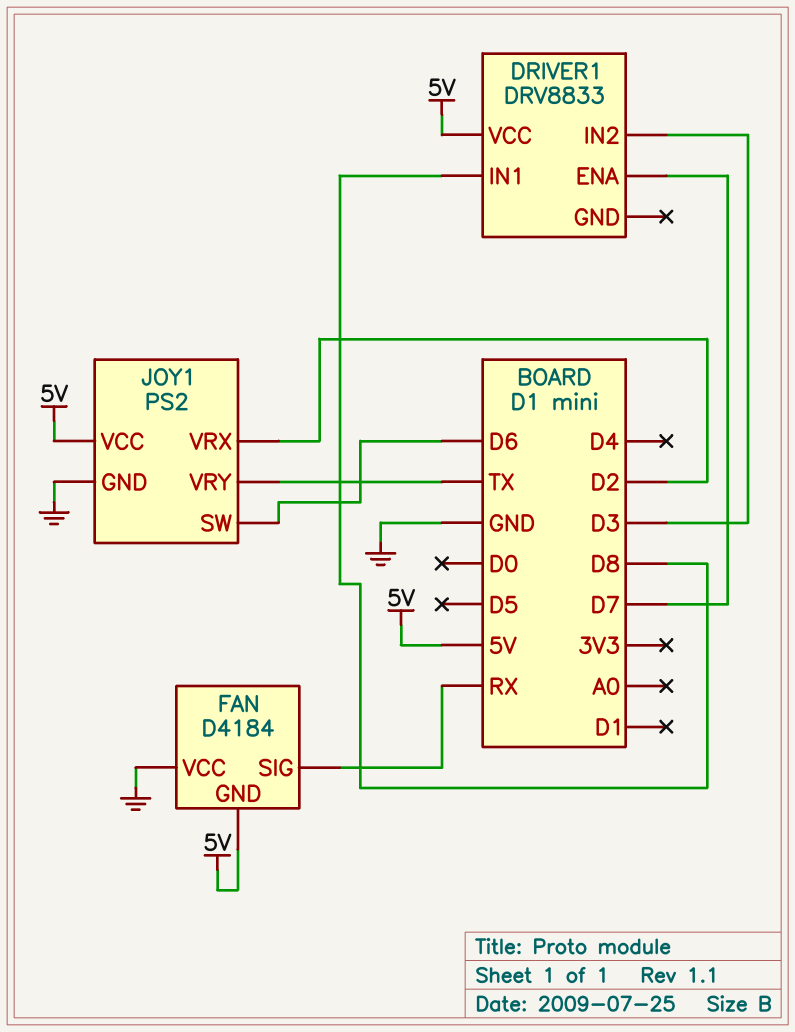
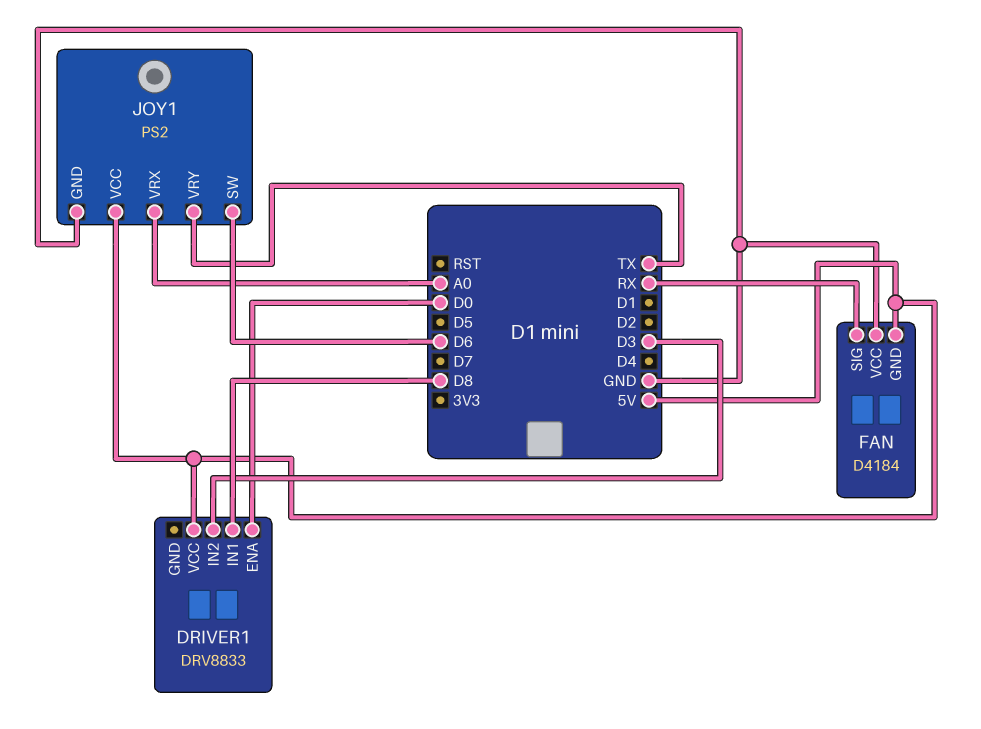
DRIVER1 pin ENA: D7 -> D0
JOY1 pin VRX: D2 -> A0

